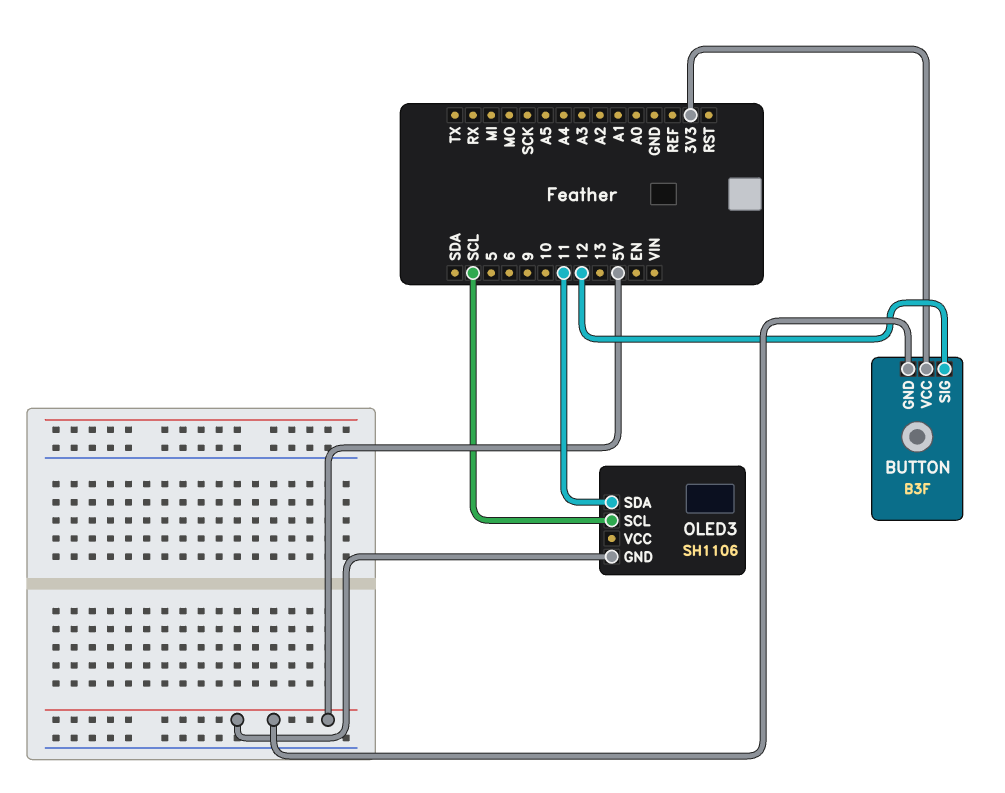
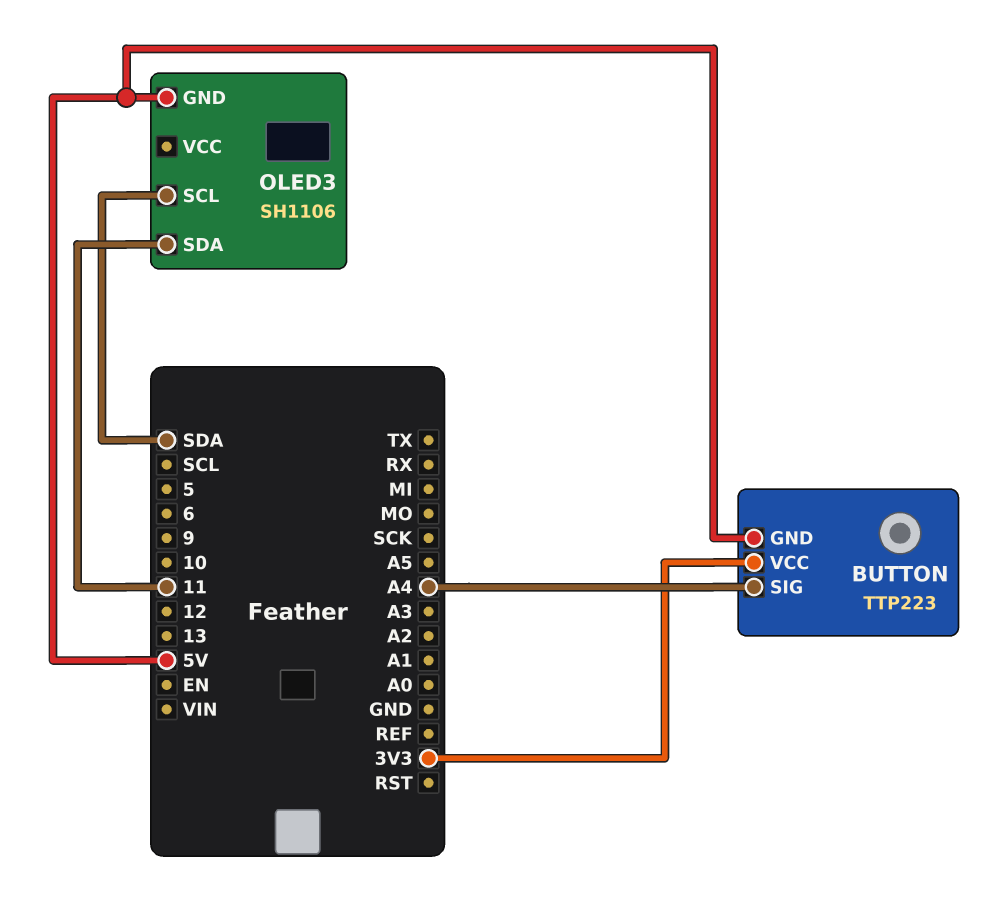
BUTTON: B3F -> TTP223
BUTTON pin SIG: 12 -> A4
OLED3 pin SCL: SCL -> SDA

